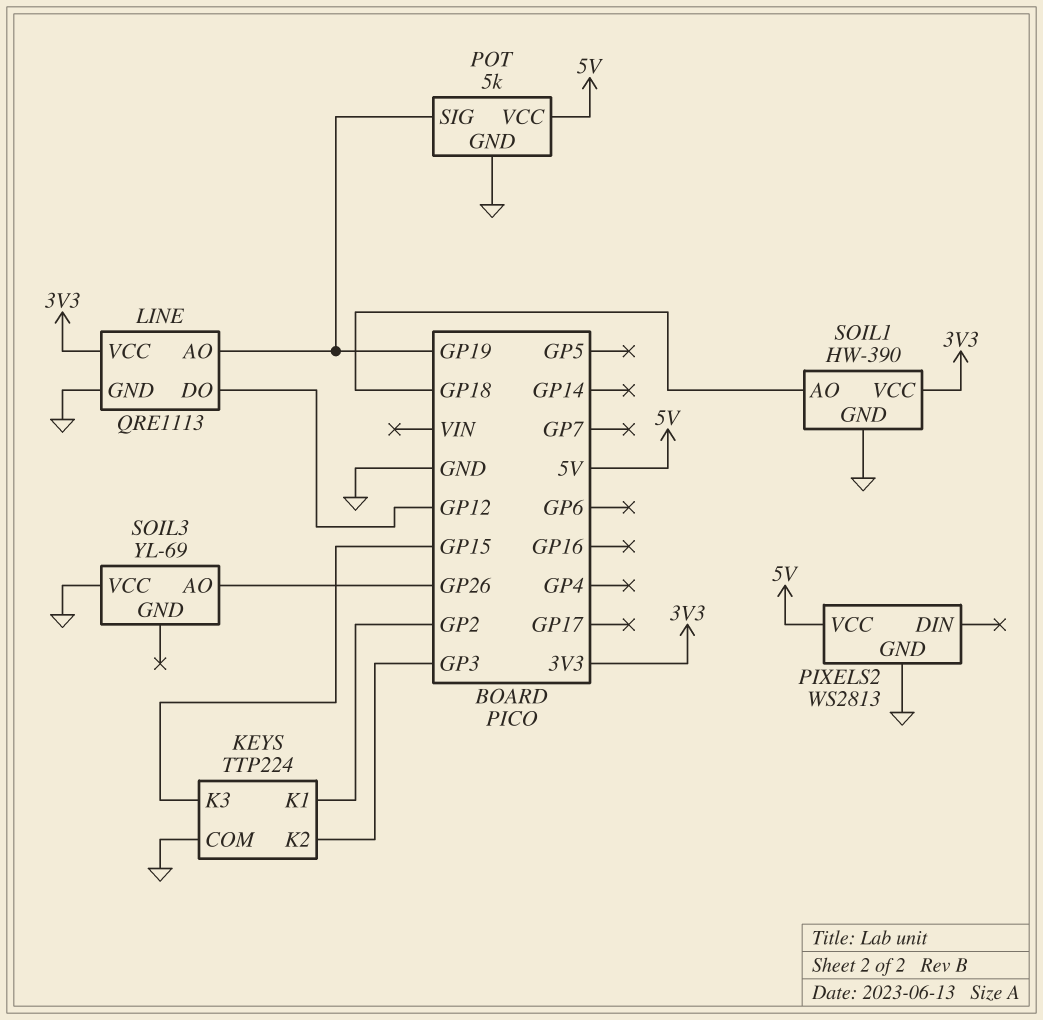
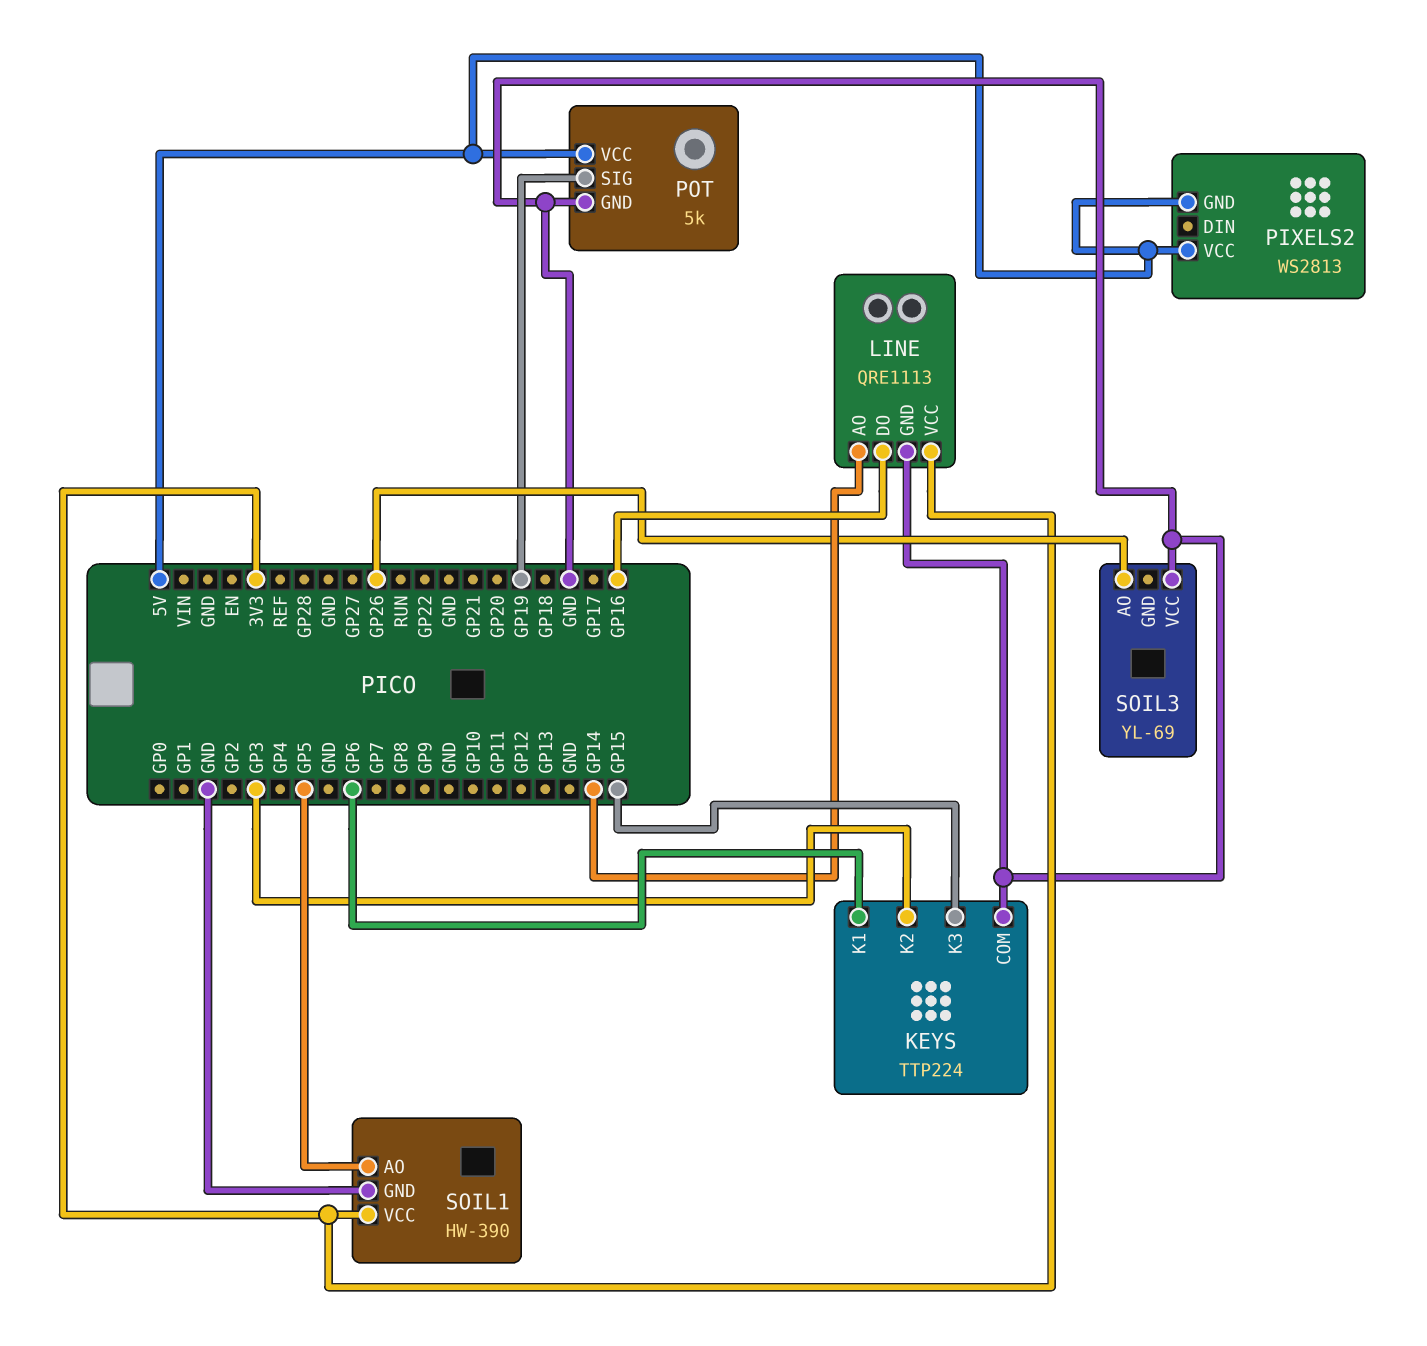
KEYS pin K1: GP2 -> GP6
LINE pin AO: GP19 -> GP14
LINE pin DO: GP12 -> GP16
PIXELS2 pin GND: GND -> 5V
SOIL1 pin AO: GP18 -> GP5

